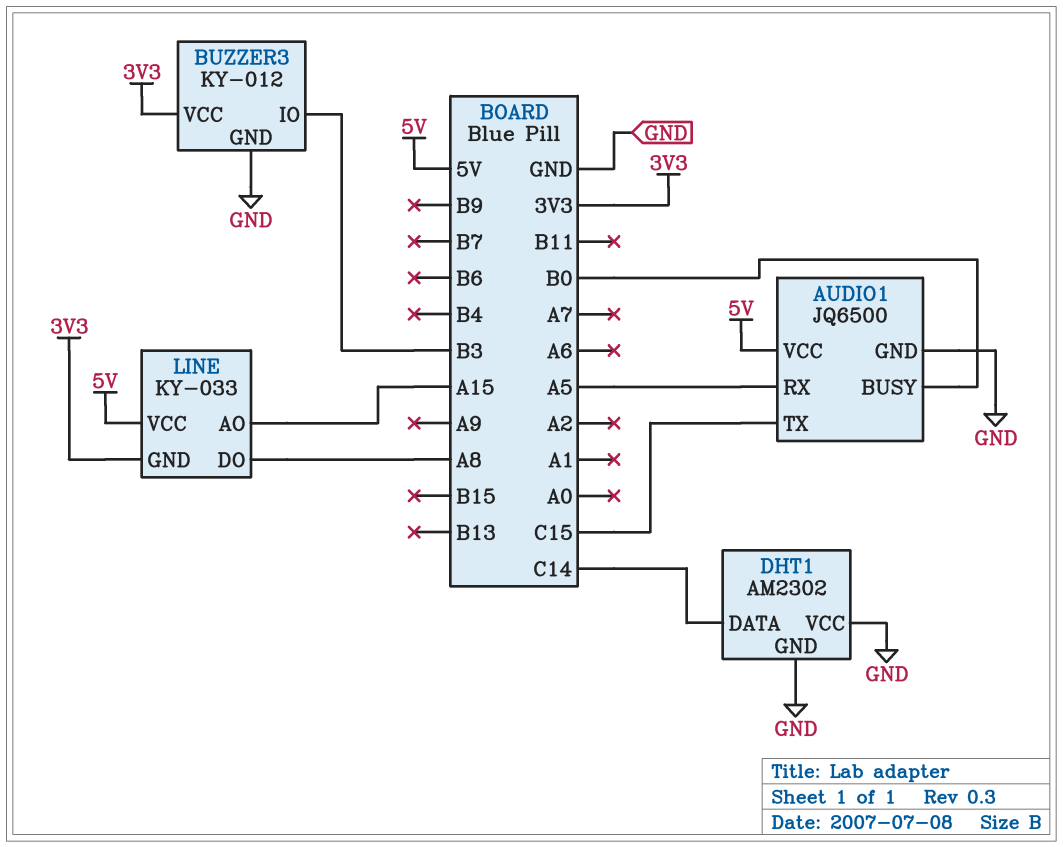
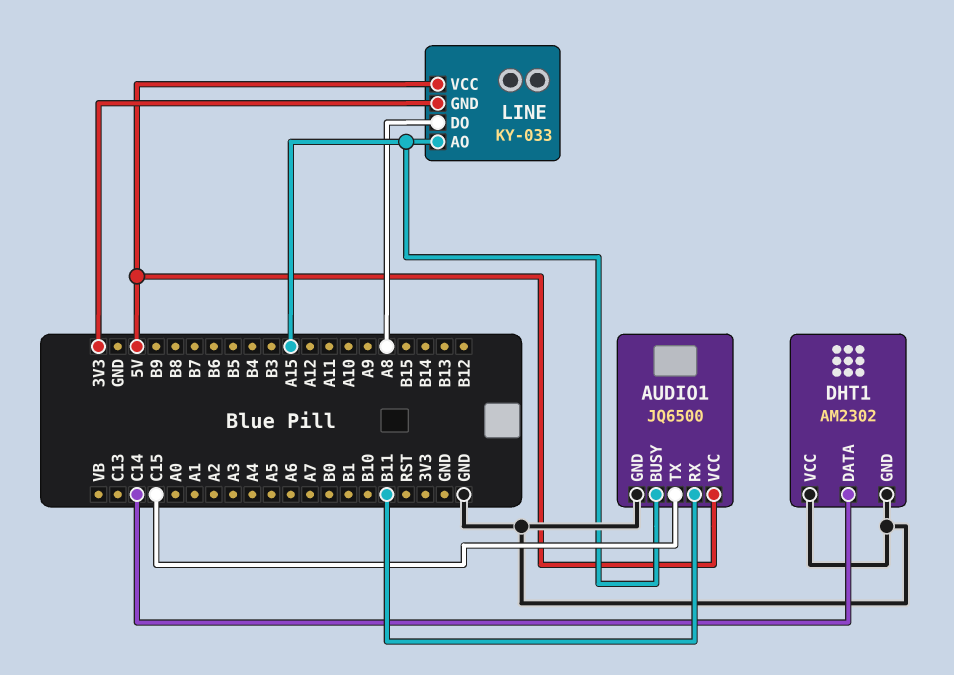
AUDIO1 pin BUSY: B0 -> A15
AUDIO1 pin RX: A5 -> B11
BUZZER3: KY-012 -> none
BUZZER3 pin GND: GND -> none
BUZZER3 pin IO: B3 -> none
BUZZER3 pin VCC: 3V3 -> none

